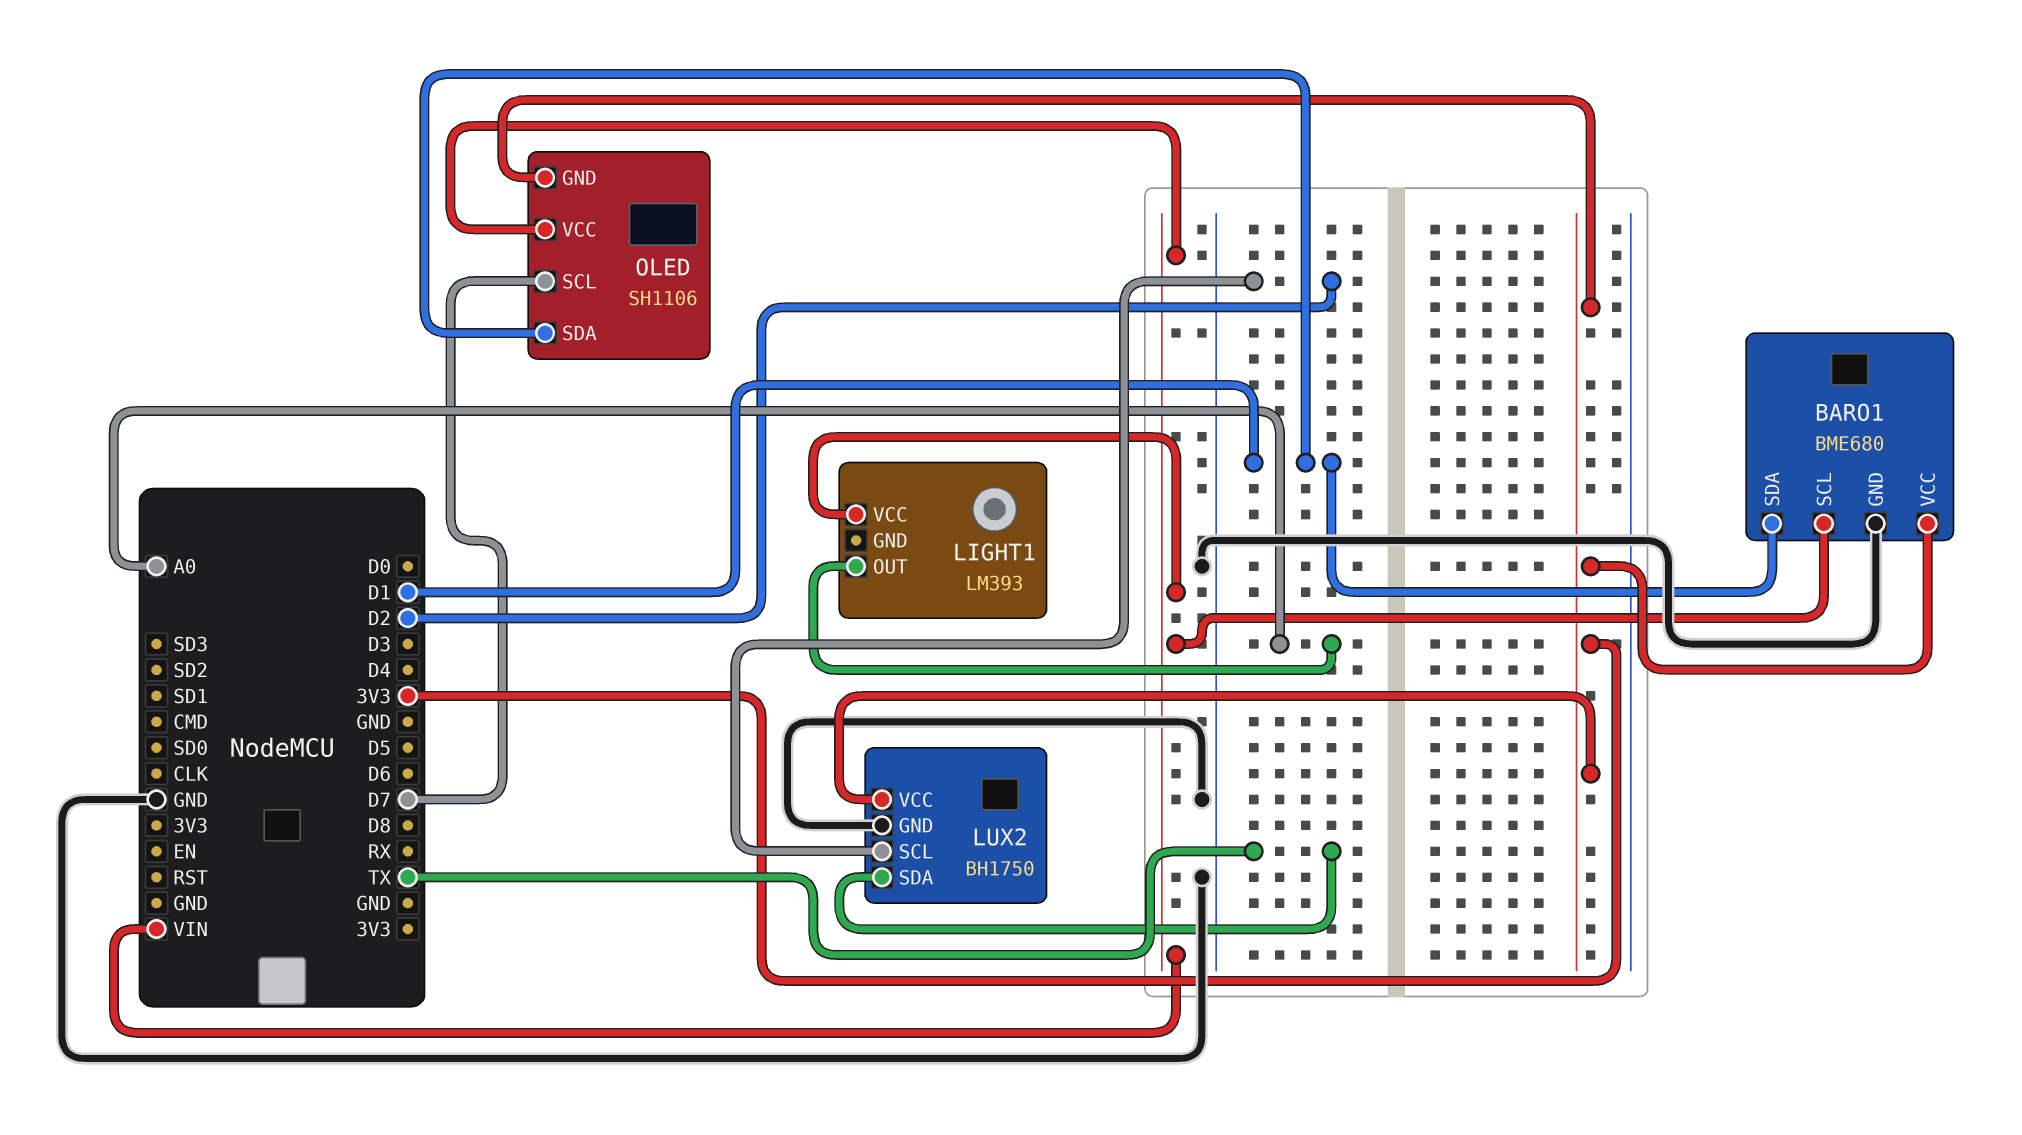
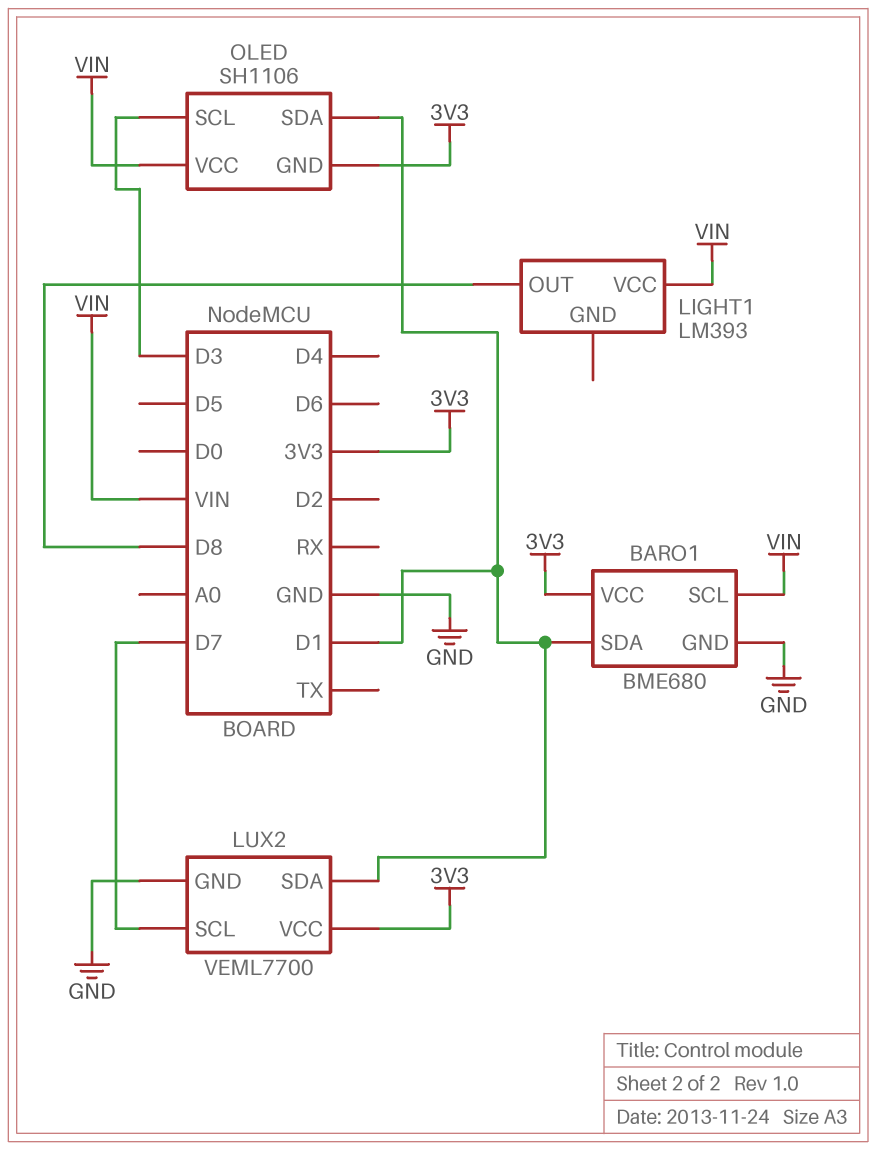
LIGHT1 pin OUT: A0 -> D8
LUX2: BH1750 -> VEML7700
LUX2 pin SCL: D2 -> D7
LUX2 pin SDA: TX -> D1
OLED pin SCL: D7 -> D3

